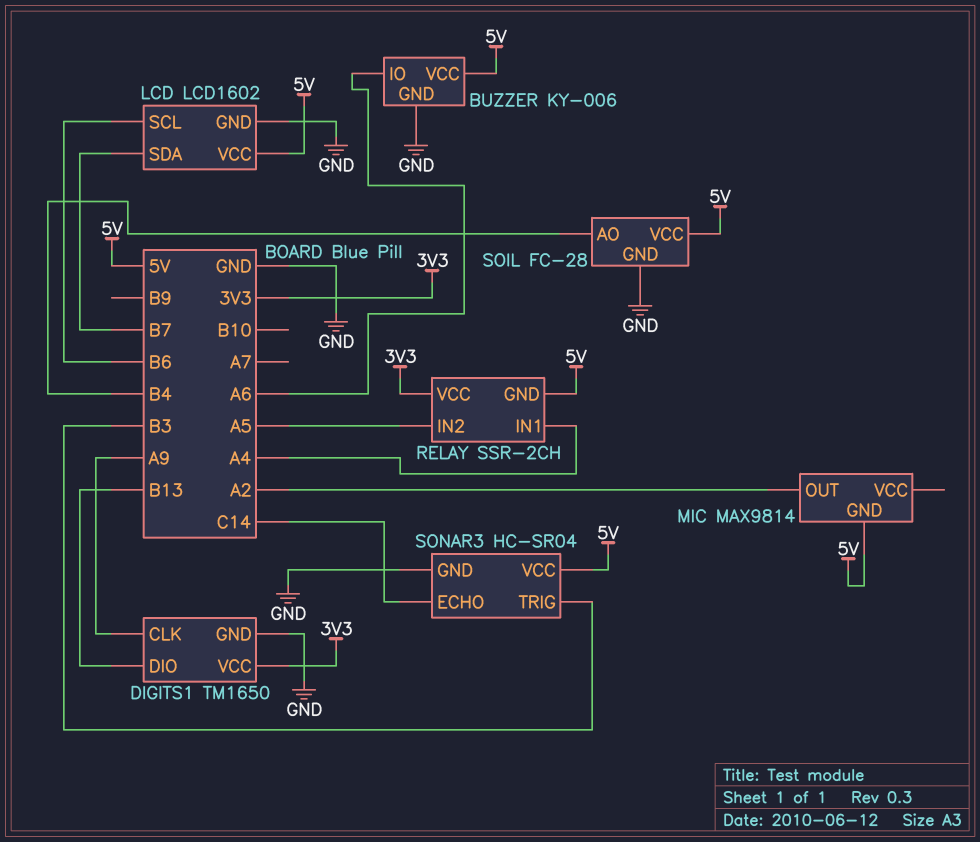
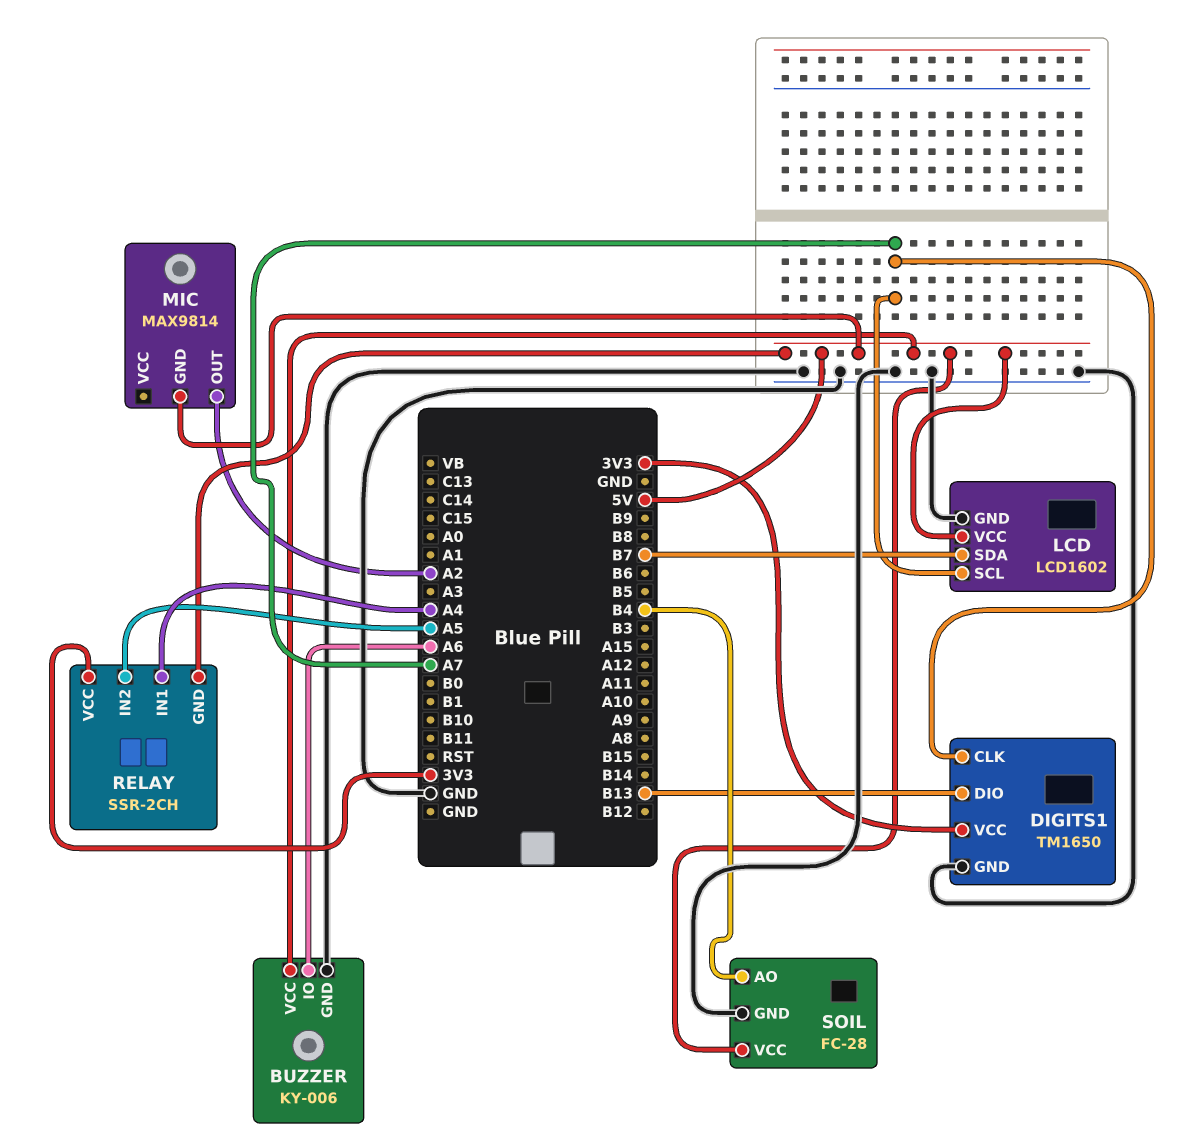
DIGITS1 pin CLK: A9 -> A7
LCD pin SCL: B6 -> A7
SONAR3: HC-SR04 -> none
SONAR3 pin ECHO: C14 -> none
SONAR3 pin GND: GND -> none
SONAR3 pin TRIG: B3 -> none
SONAR3 pin VCC: 5V -> none

